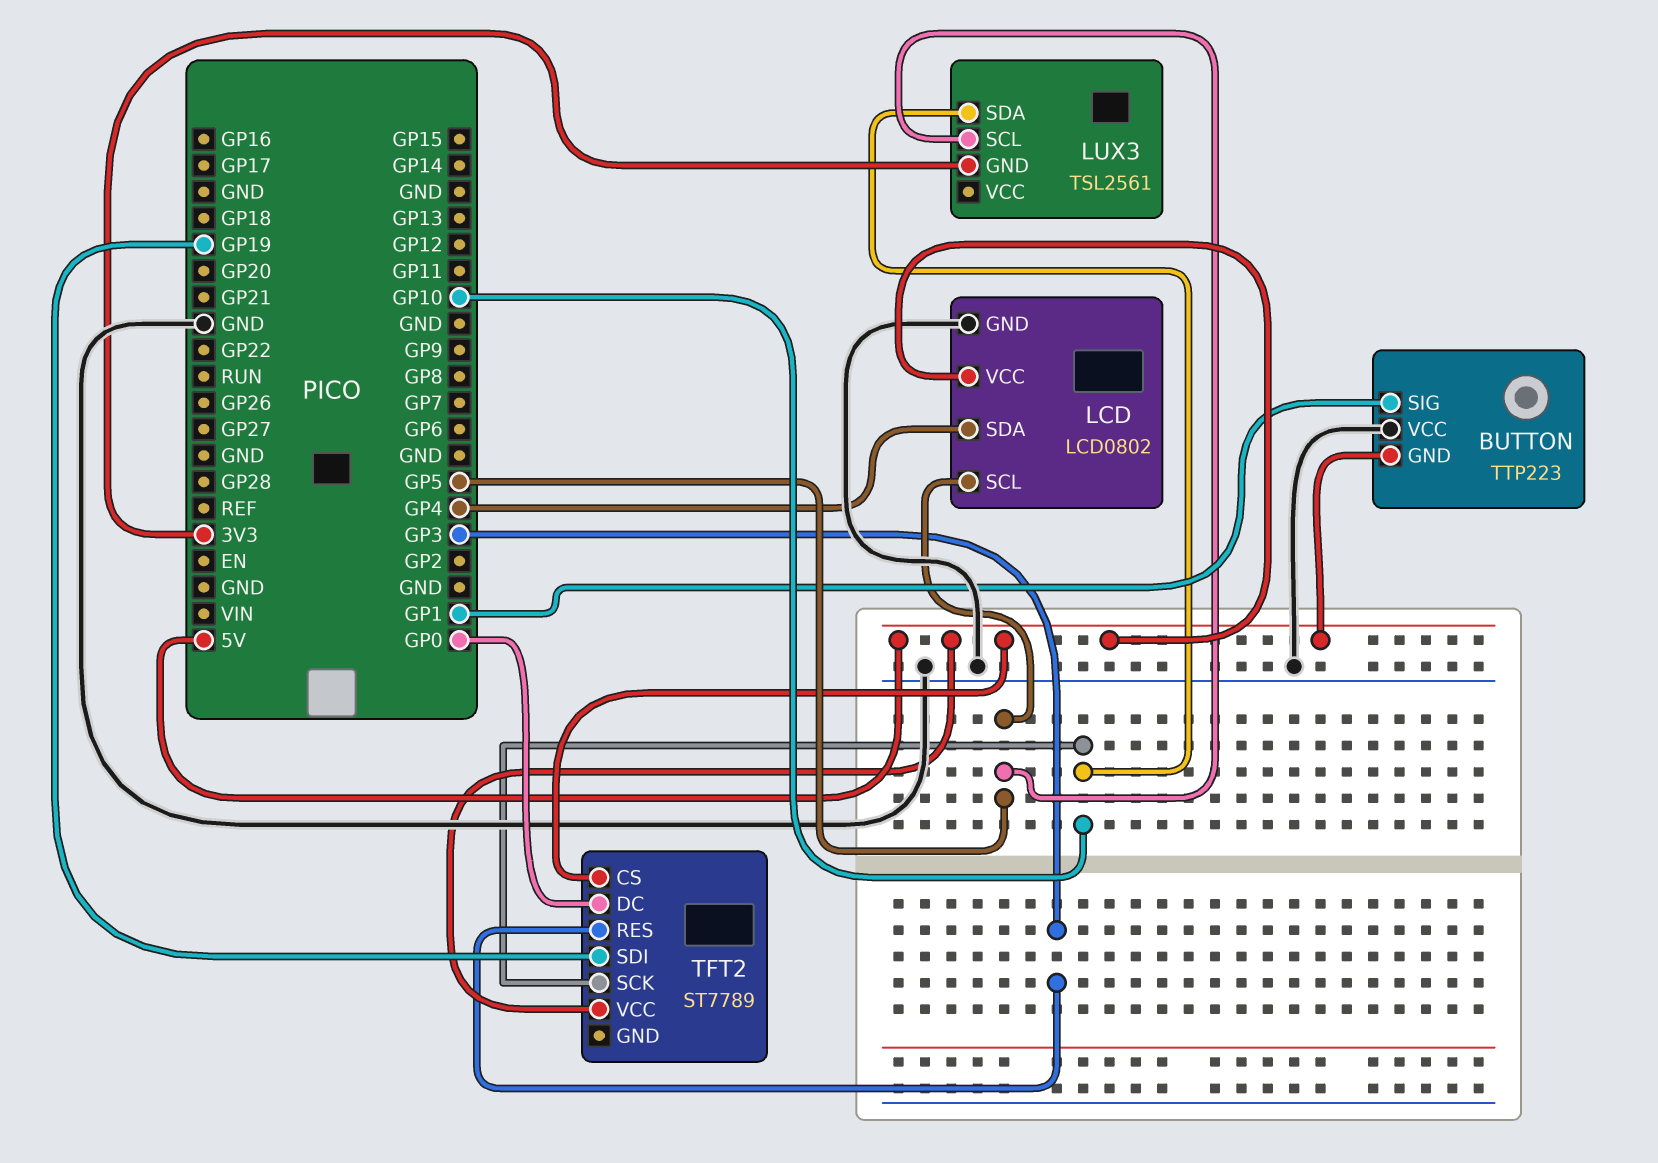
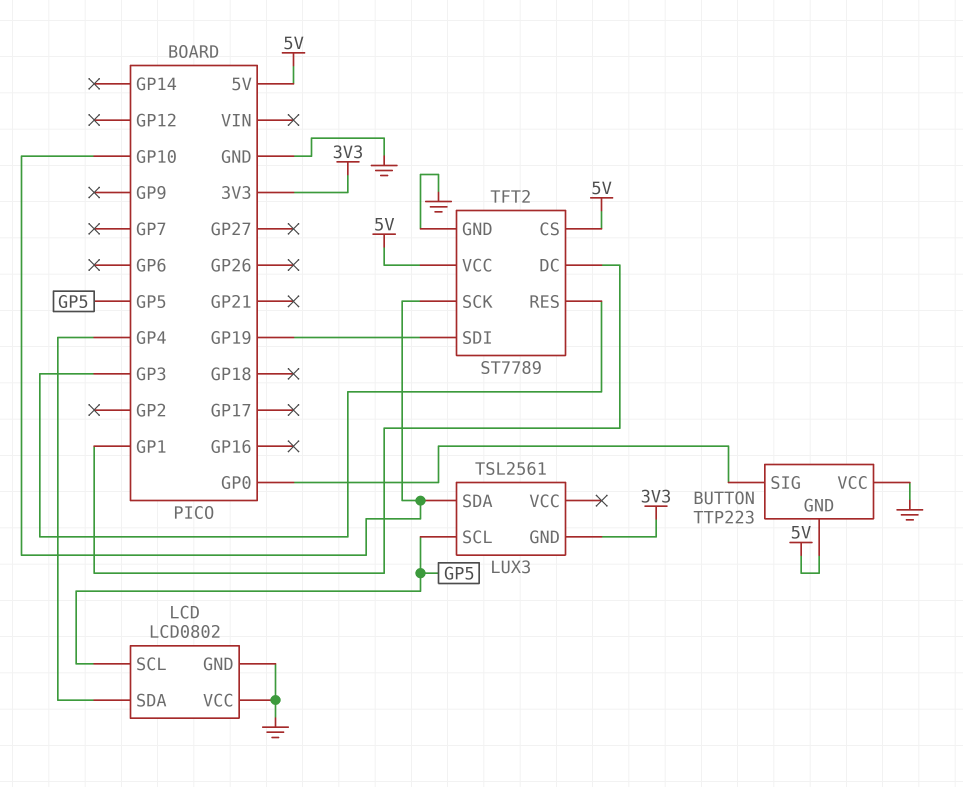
BUTTON pin SIG: GP1 -> GP0
LCD pin VCC: 5V -> GND
TFT2 pin DC: GP0 -> GP1
TFT2 pin GND: none -> GND

